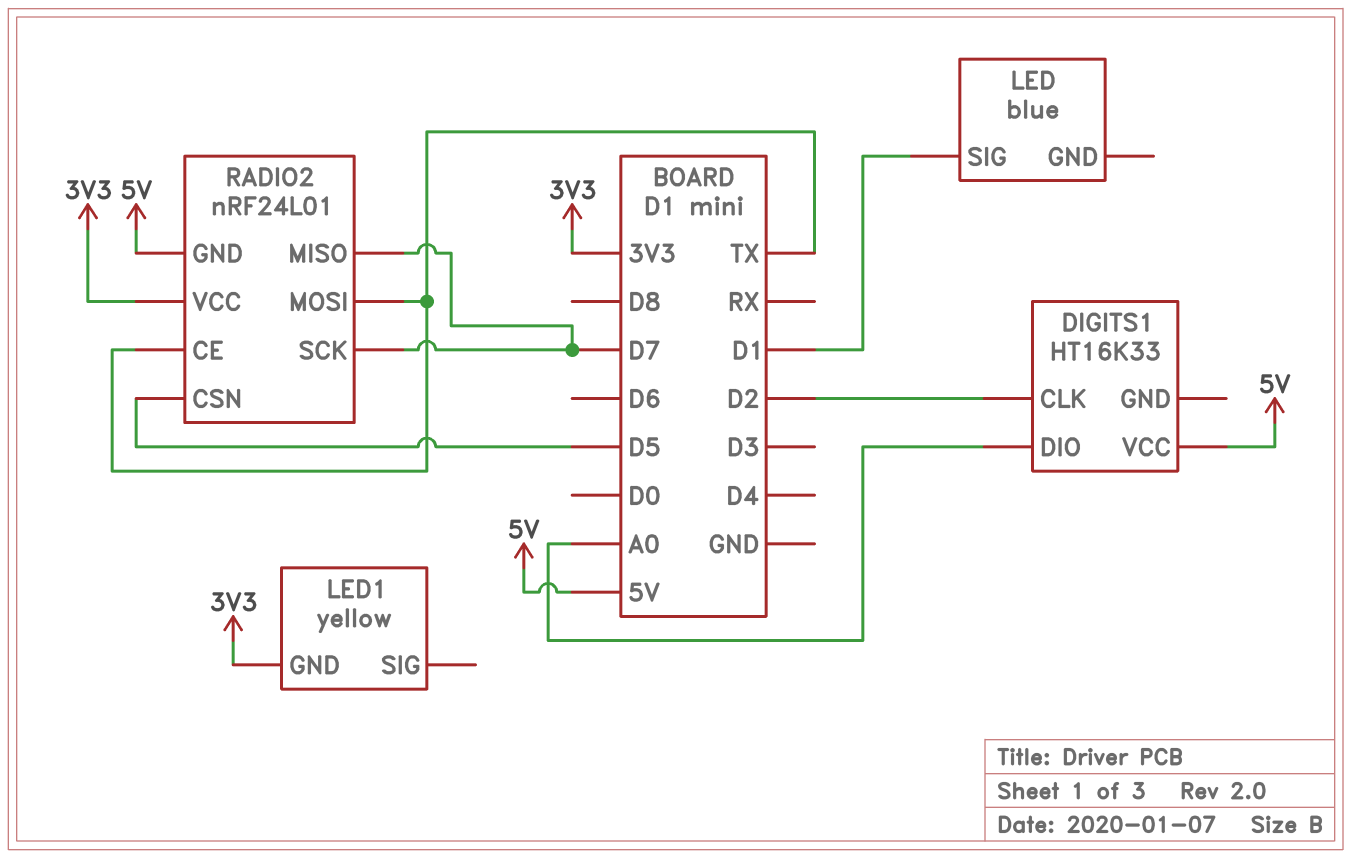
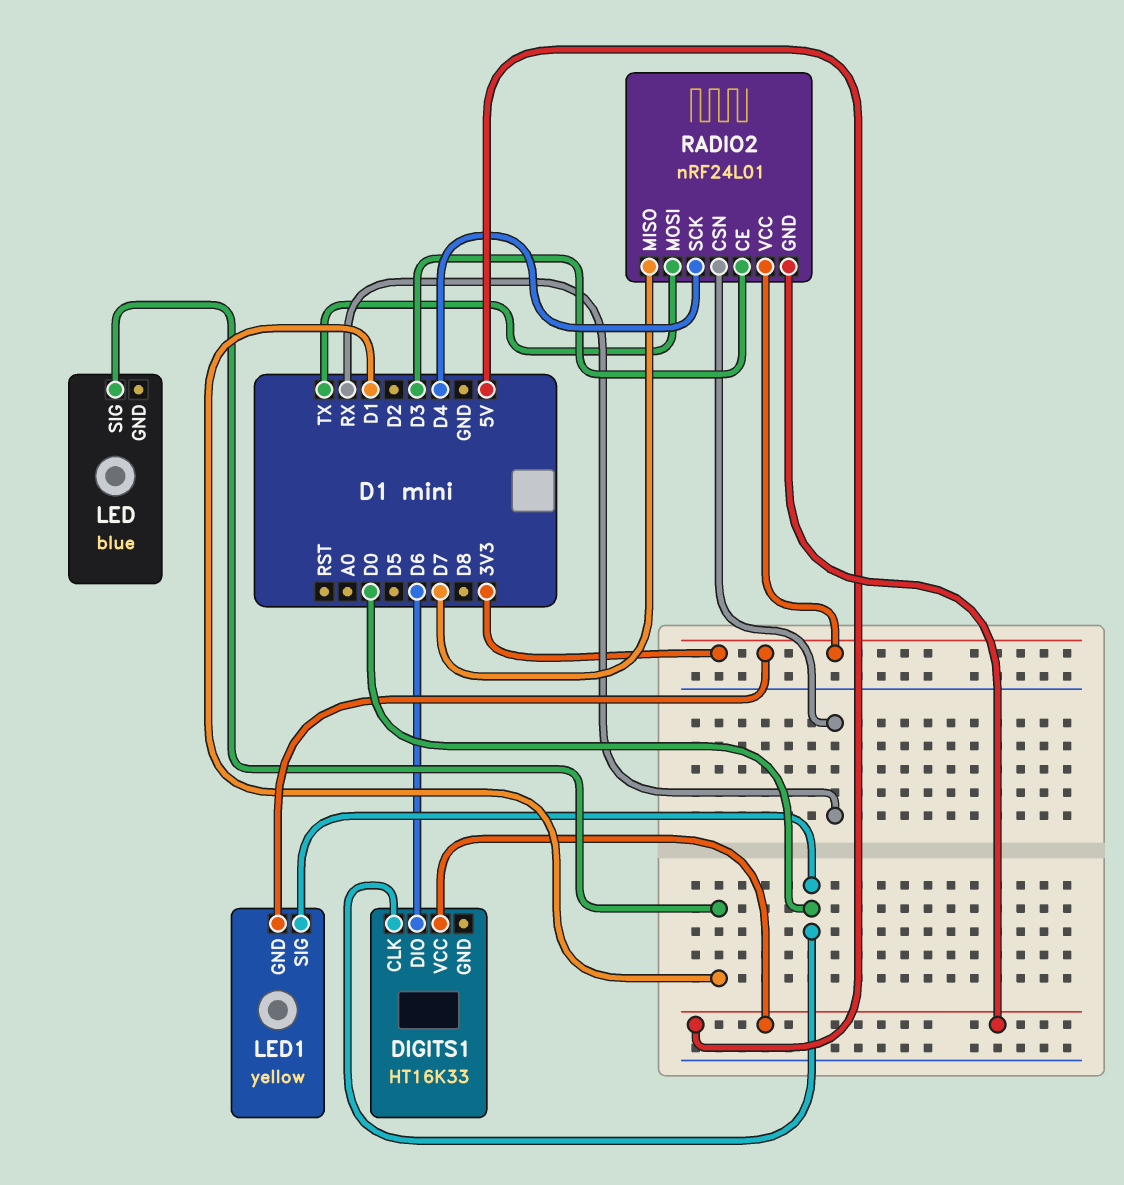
DIGITS1 pin CLK: D2 -> D0
DIGITS1 pin DIO: A0 -> D6
LED1 pin SIG: none -> D0
RADIO2 pin CE: TX -> D3
RADIO2 pin CSN: D5 -> RX
RADIO2 pin SCK: D7 -> D4

